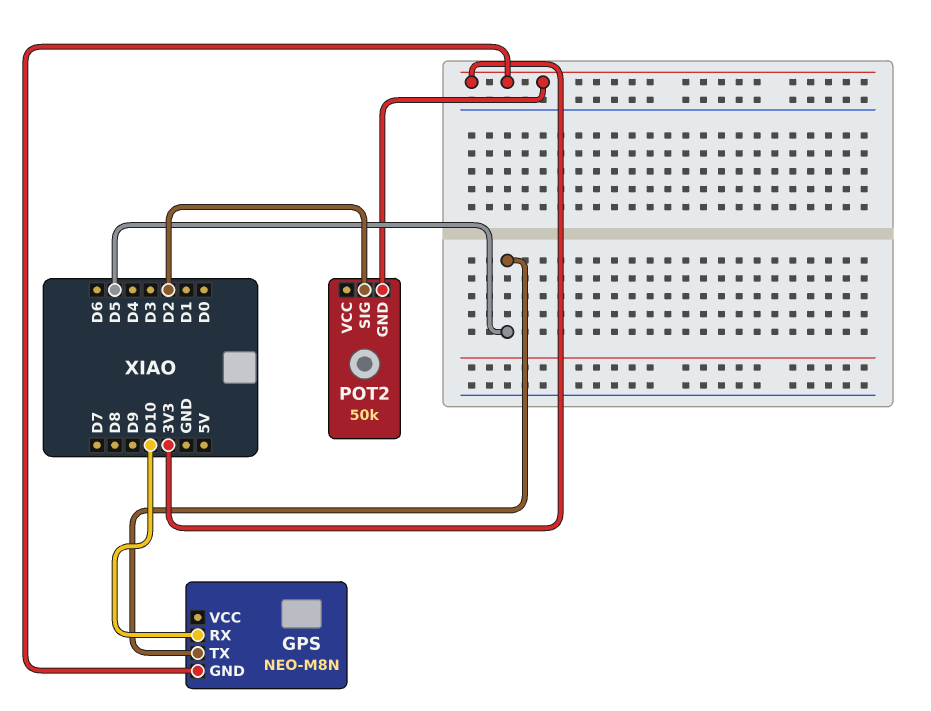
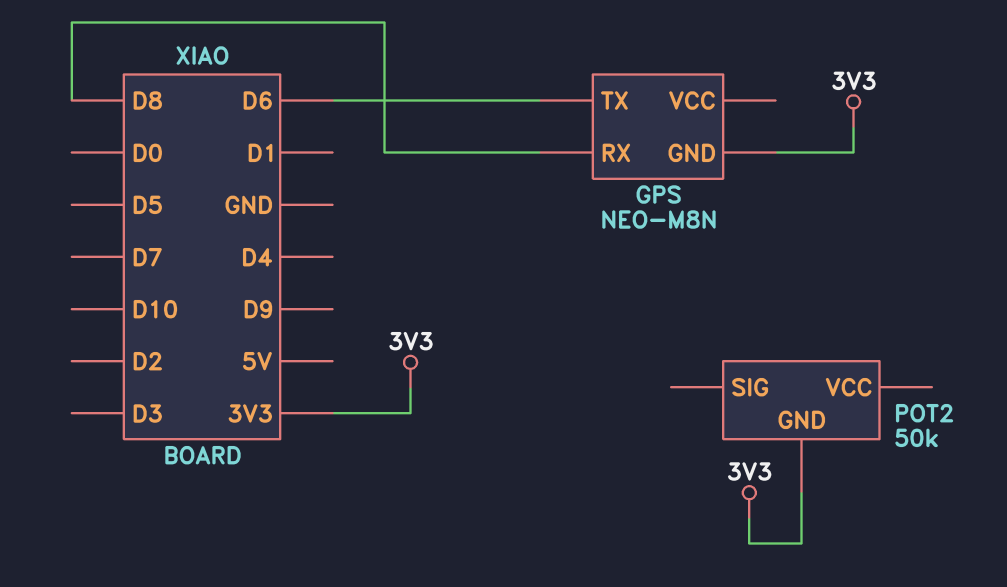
GPS pin RX: D10 -> D8
GPS pin TX: D5 -> D6
POT2 pin SIG: D2 -> none

